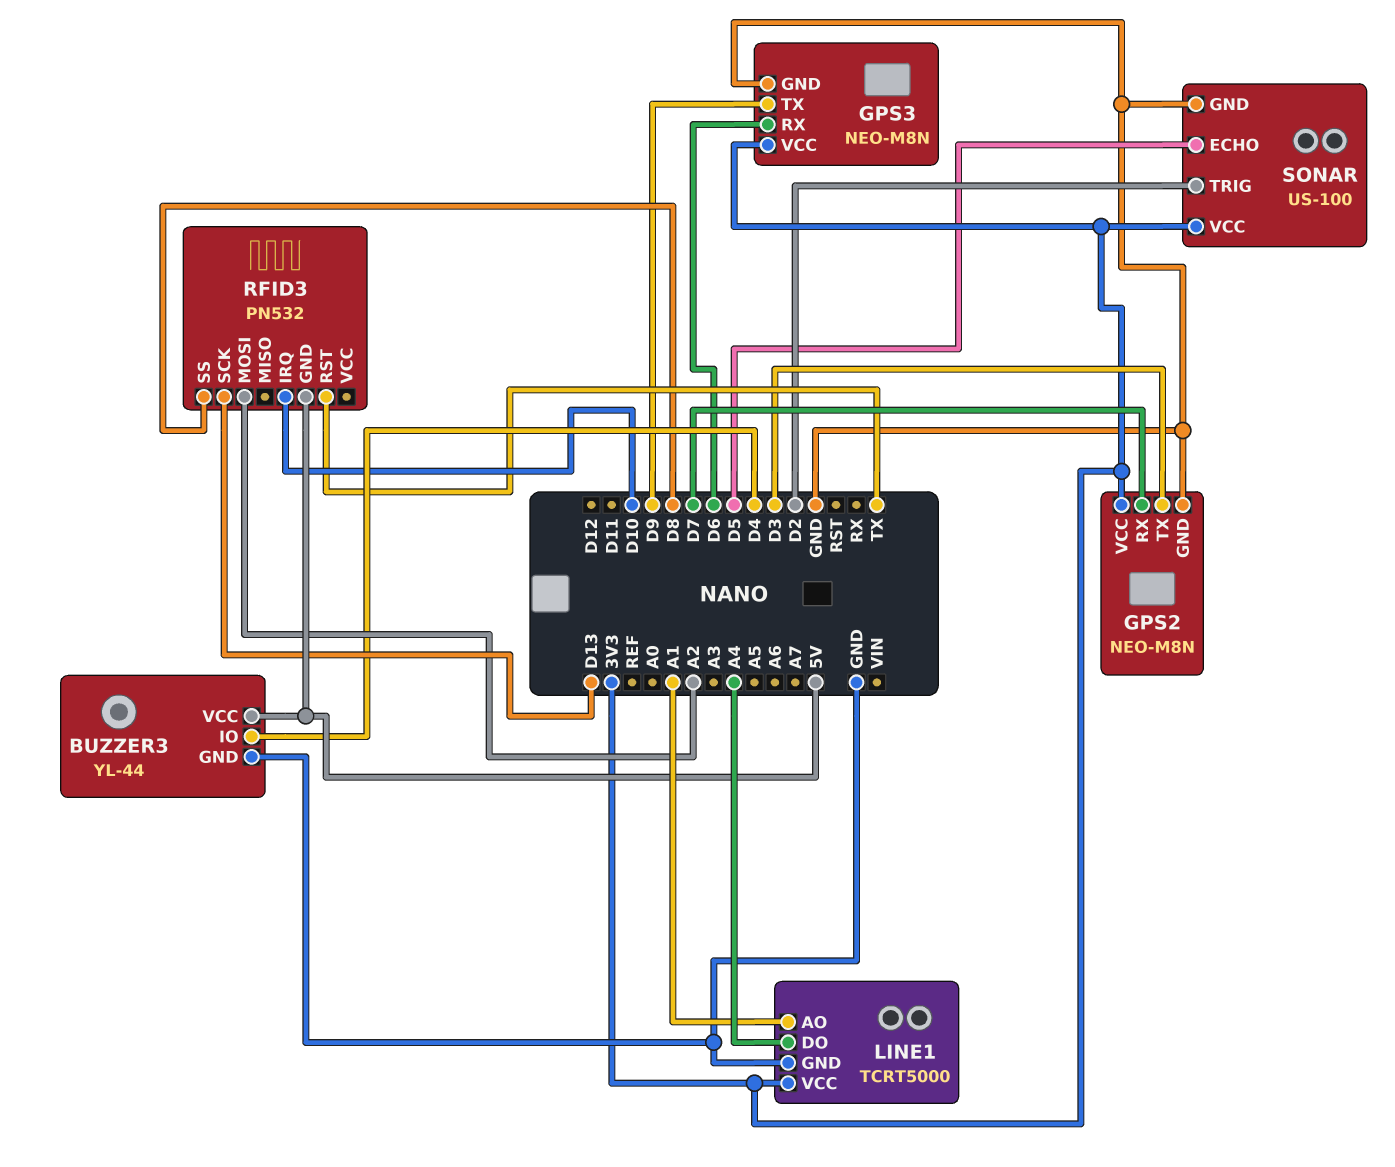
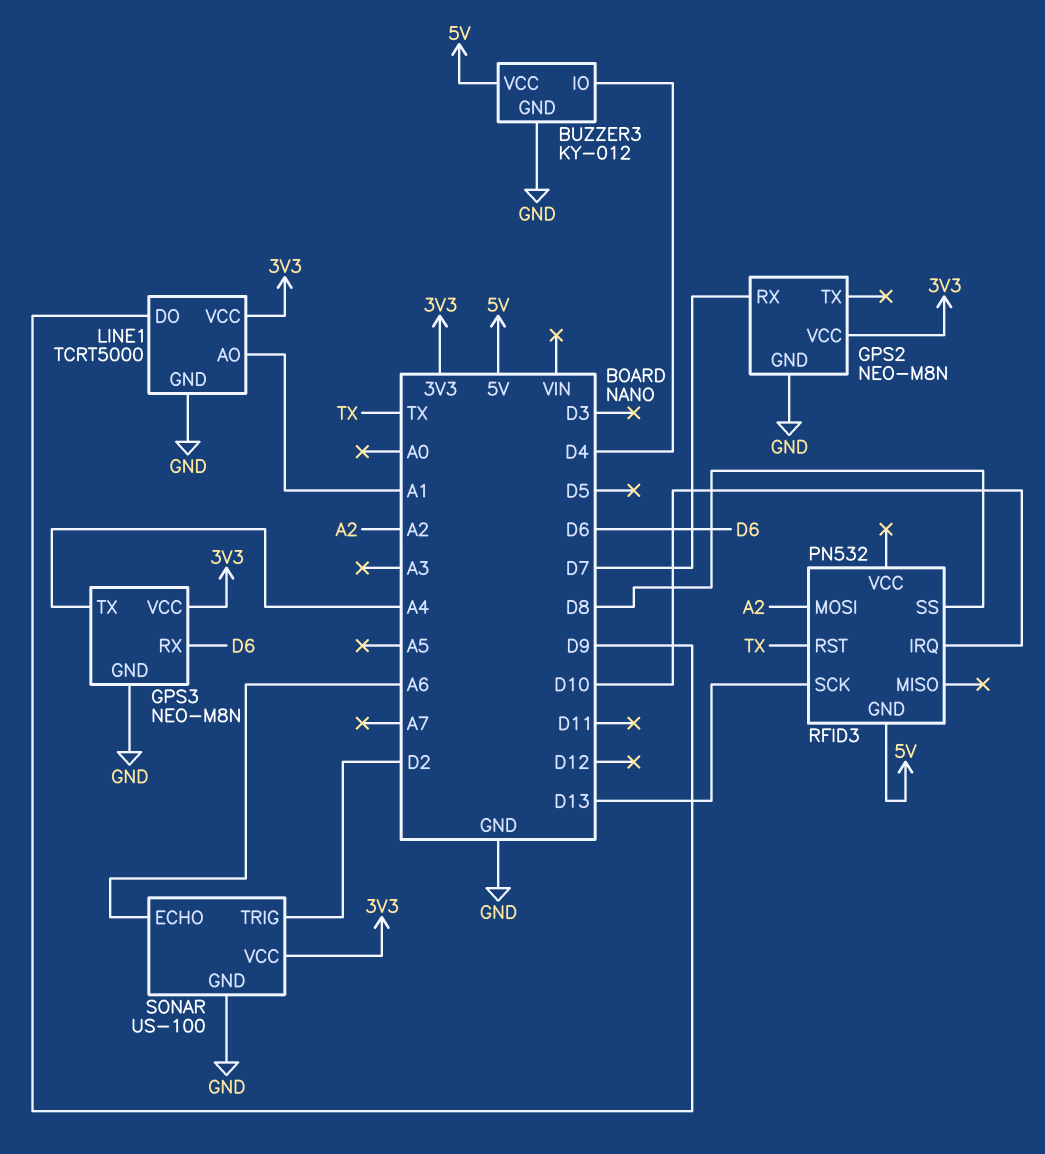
BUZZER3: YL-44 -> KY-012
GPS2 pin TX: D3 -> none
GPS3 pin TX: D9 -> A4
LINE1 pin DO: A4 -> D9
SONAR pin ECHO: D5 -> A6

